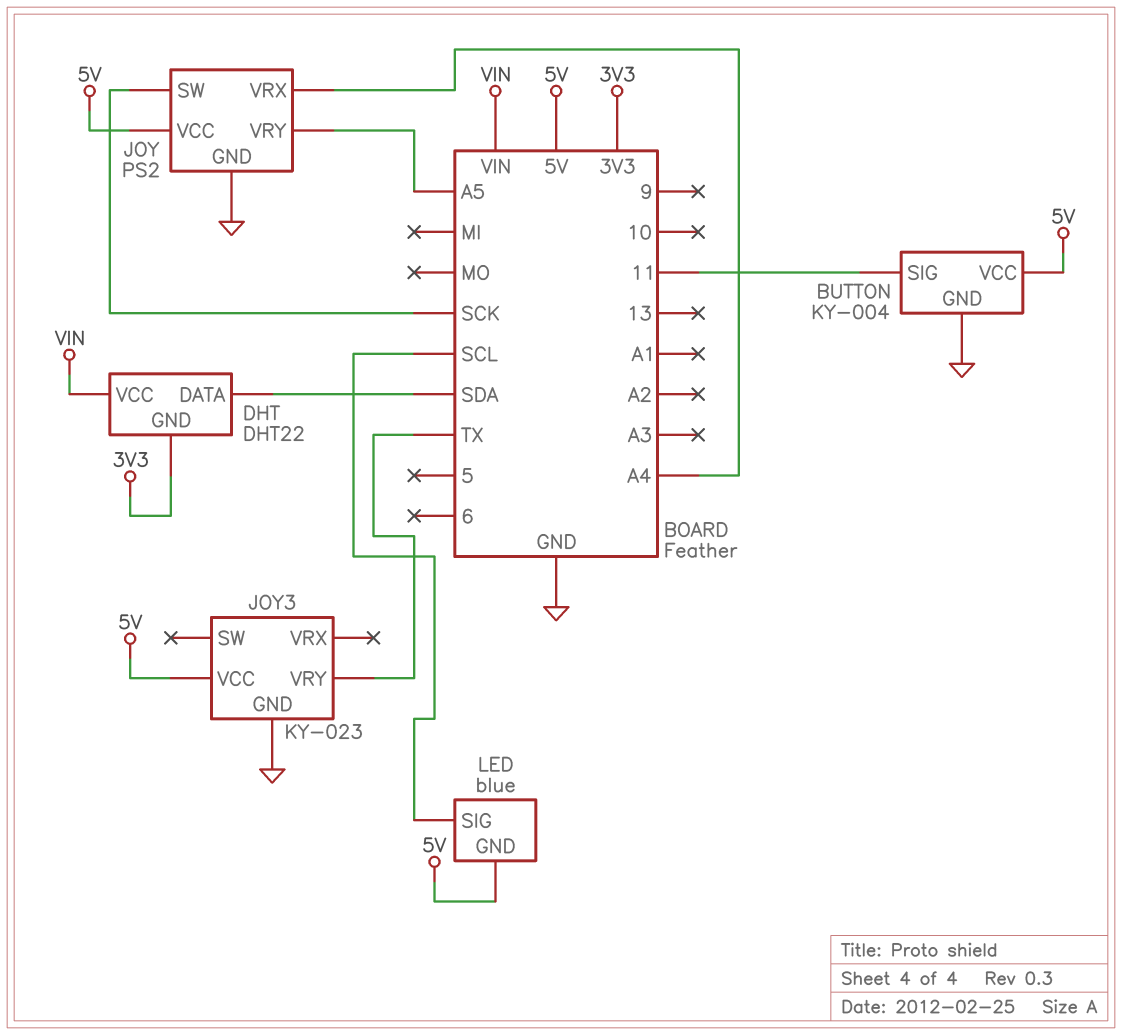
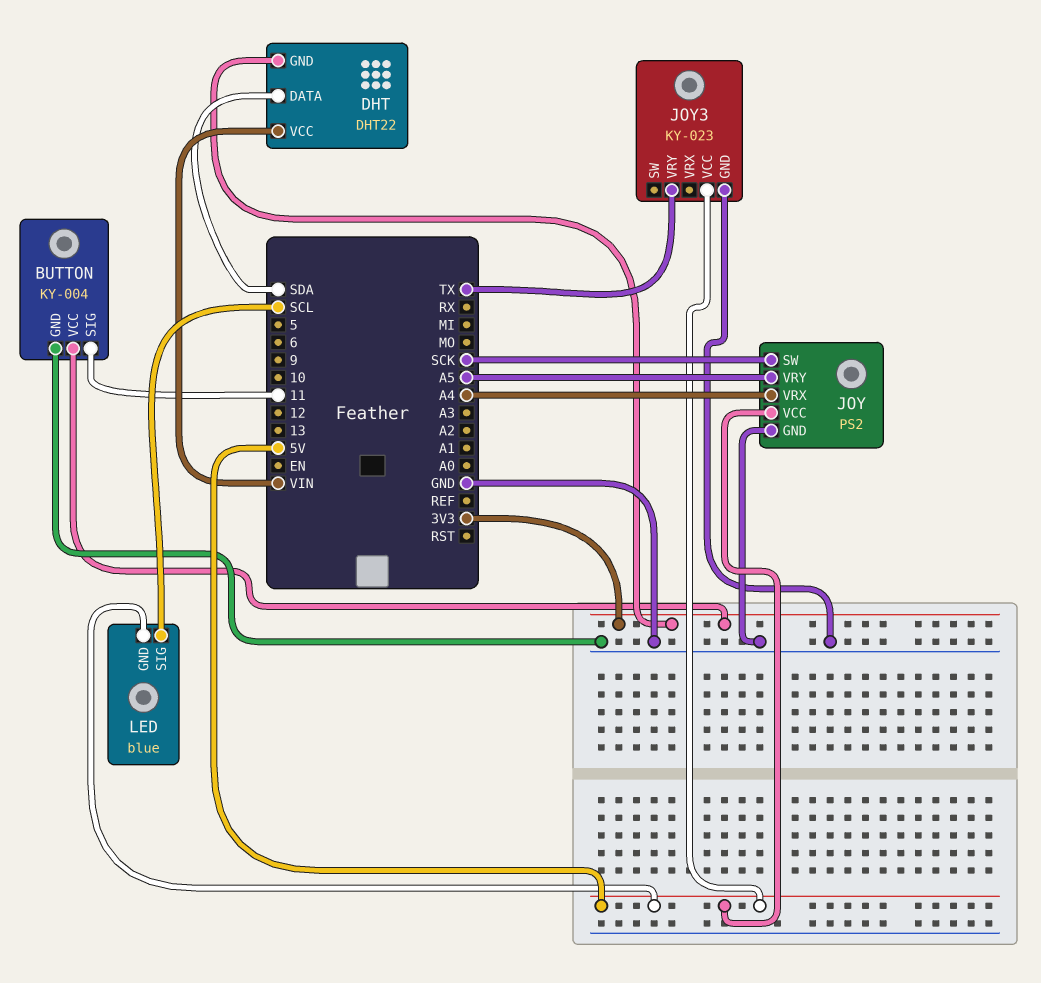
BUTTON pin VCC: 5V -> 3V3

